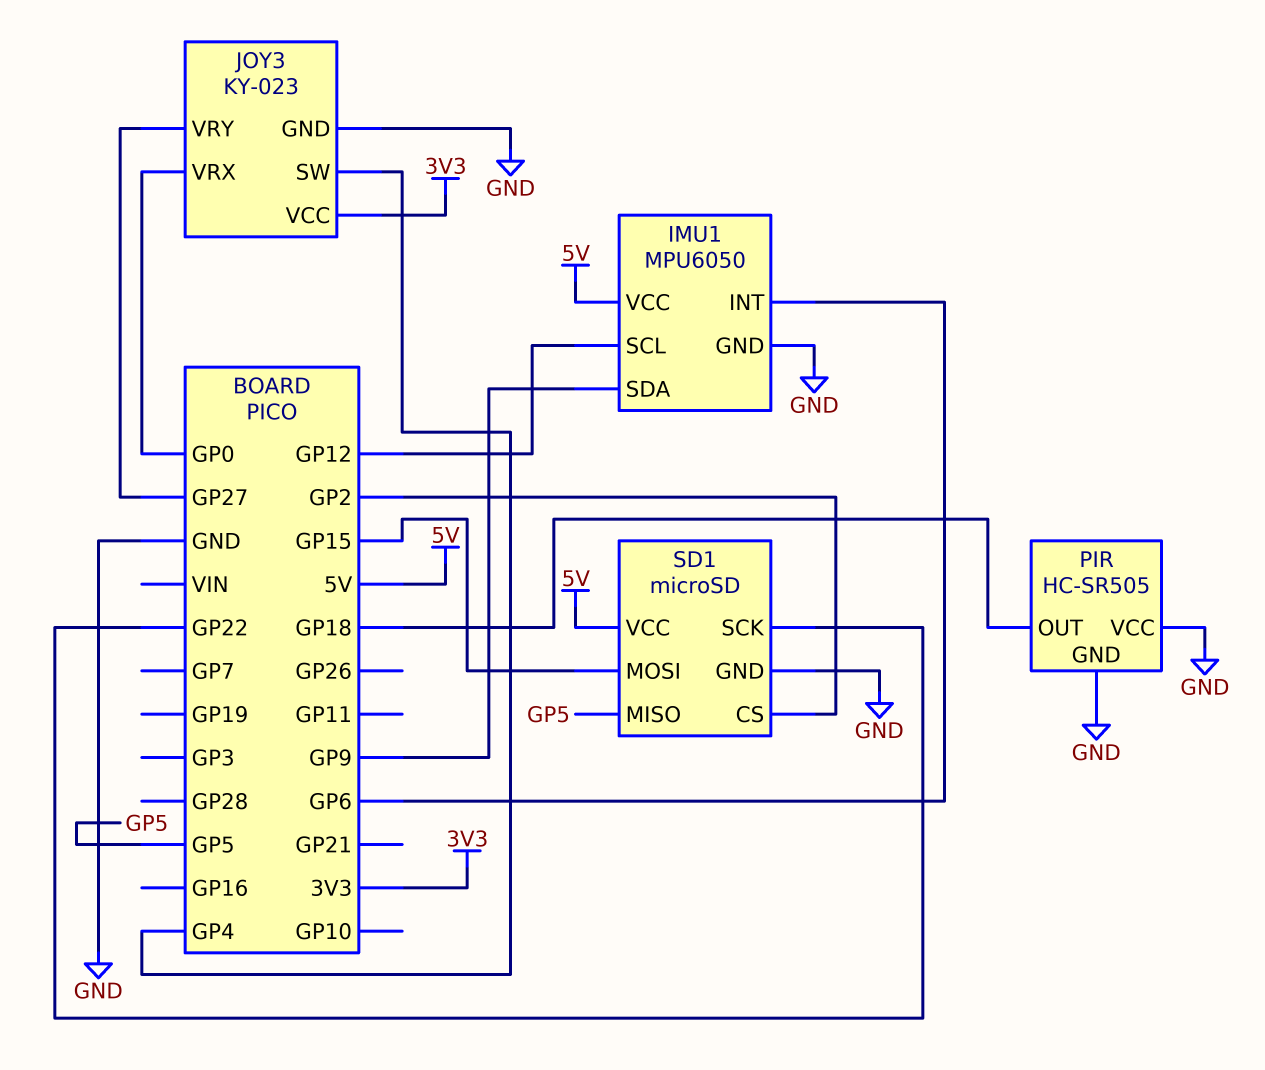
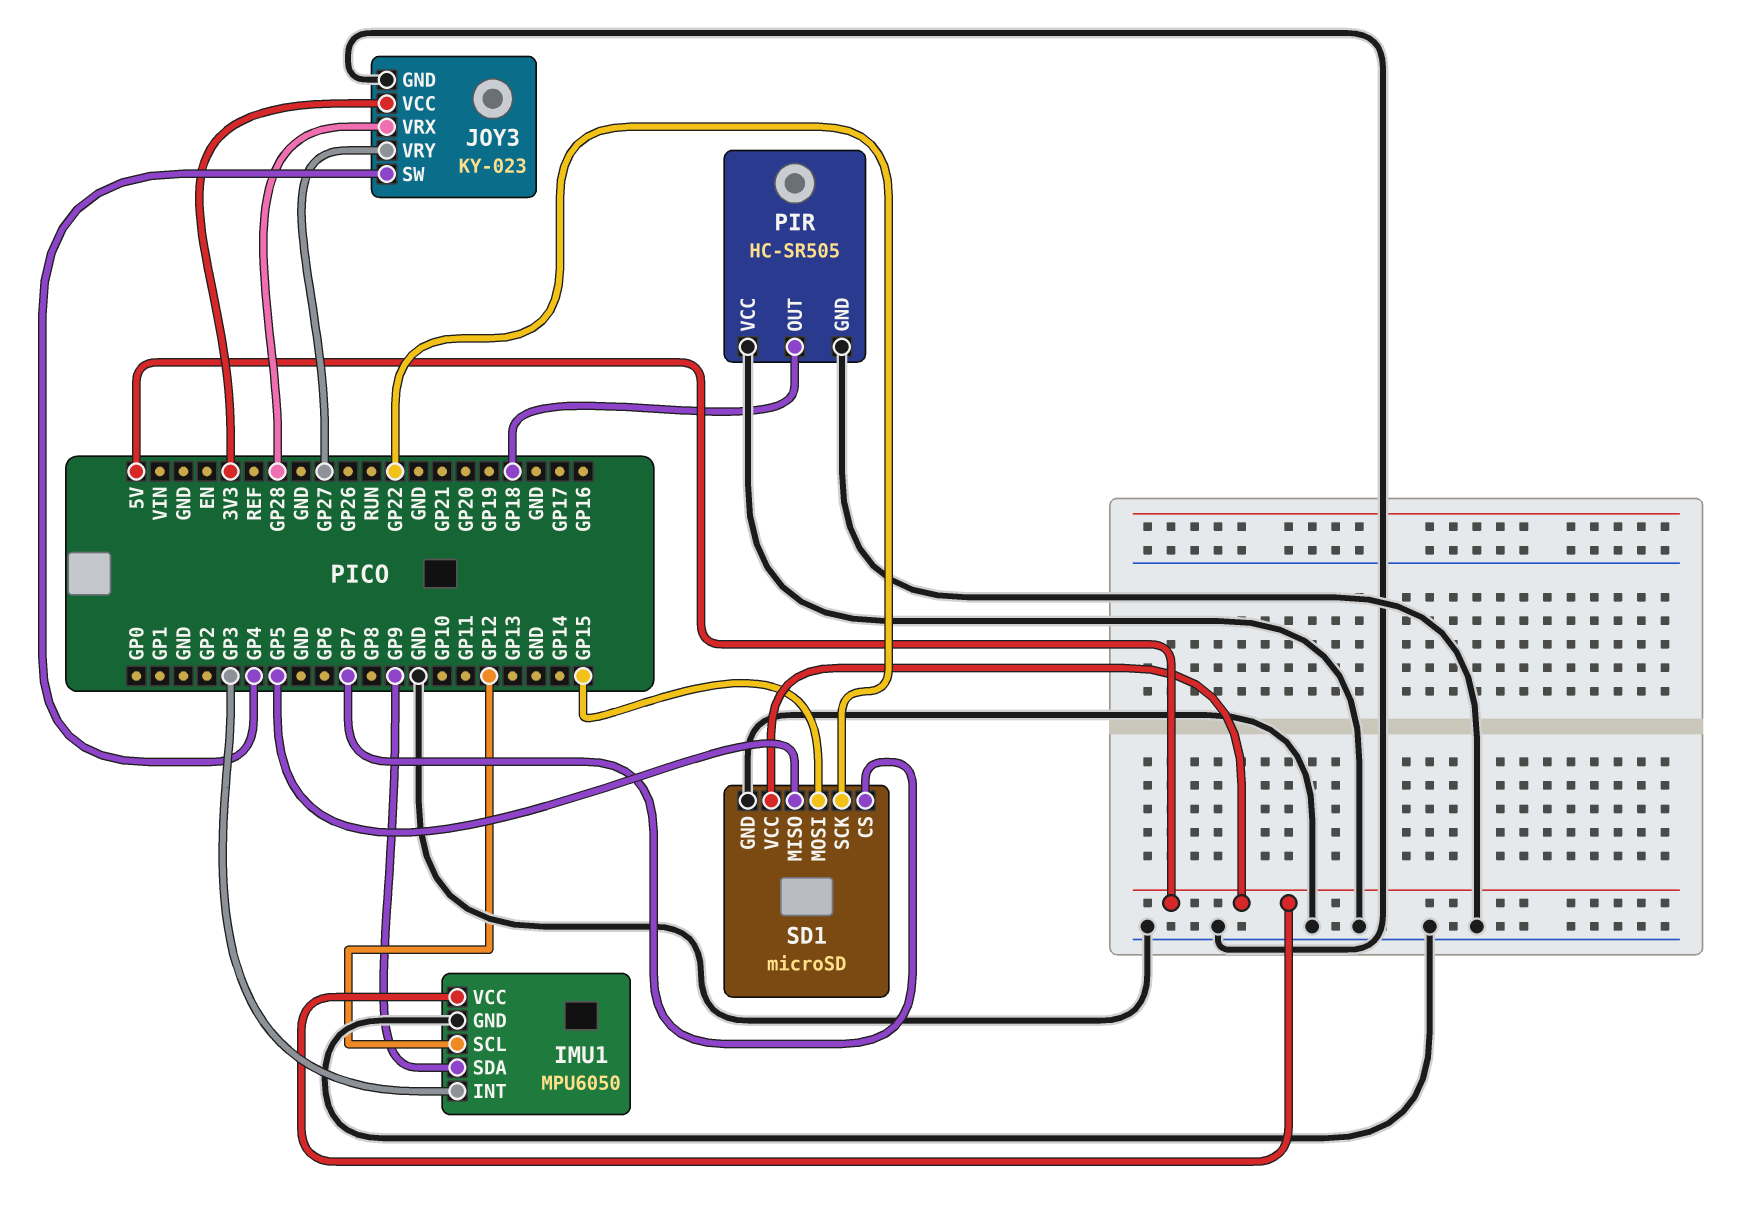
IMU1 pin INT: GP6 -> GP3
JOY3 pin VRX: GP0 -> GP28
SD1 pin CS: GP2 -> GP7

